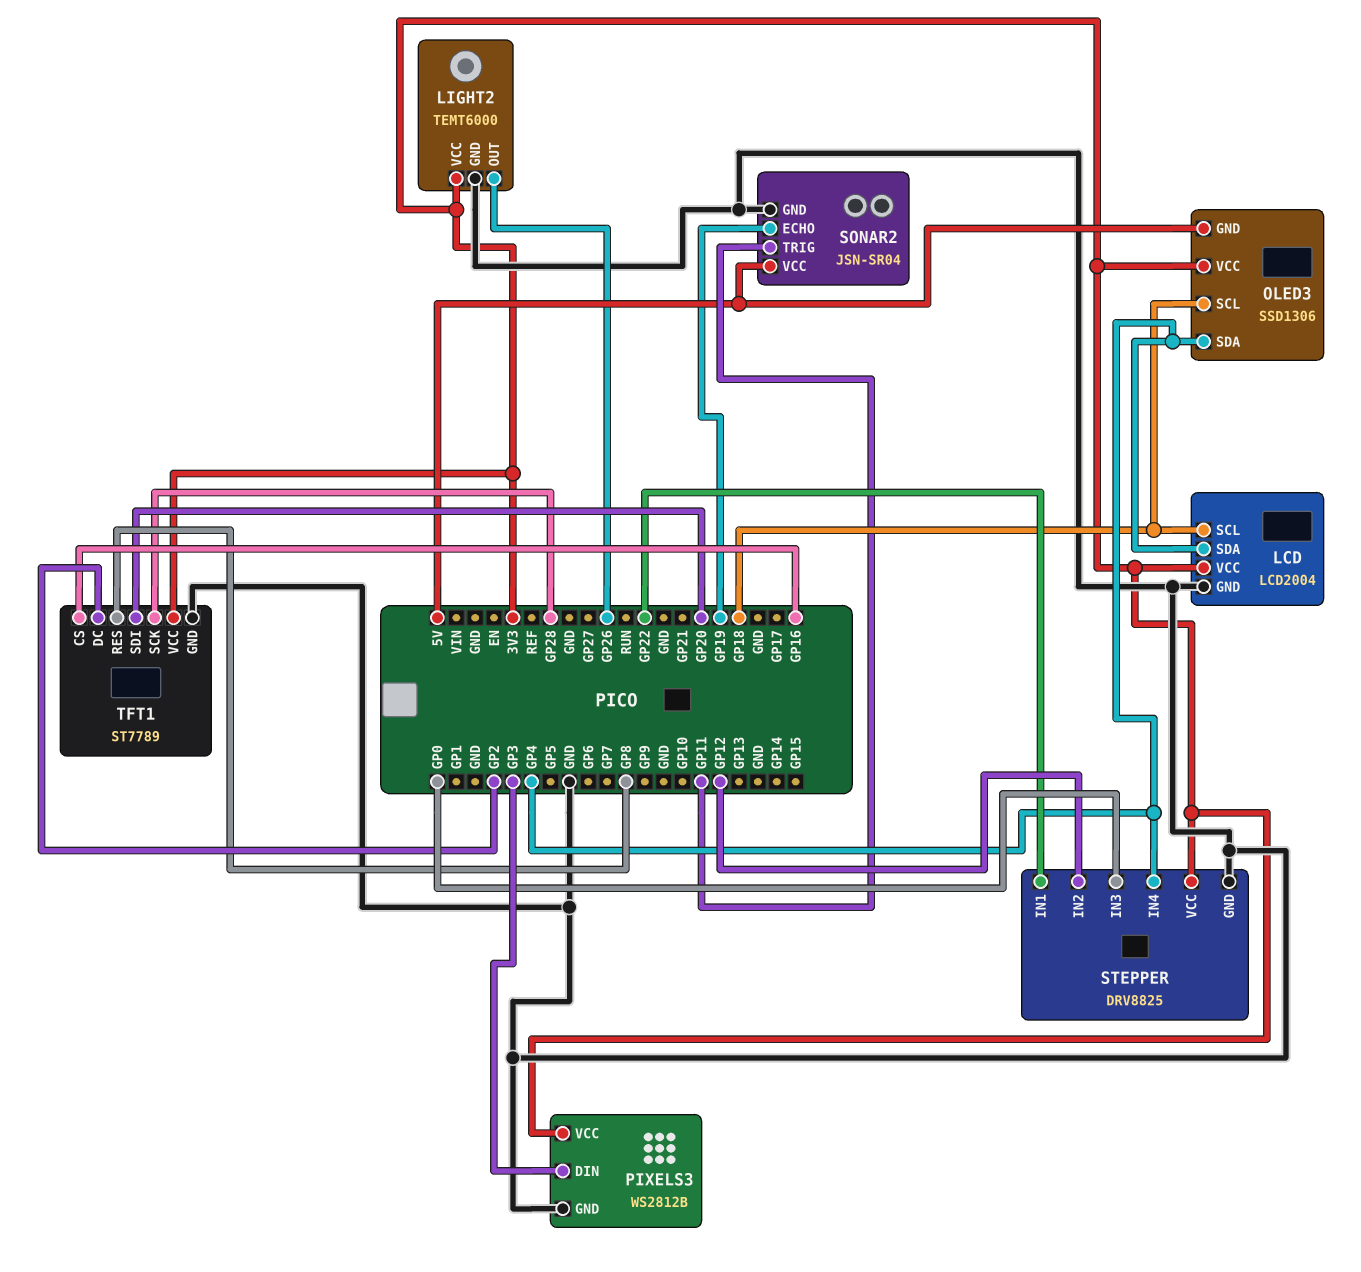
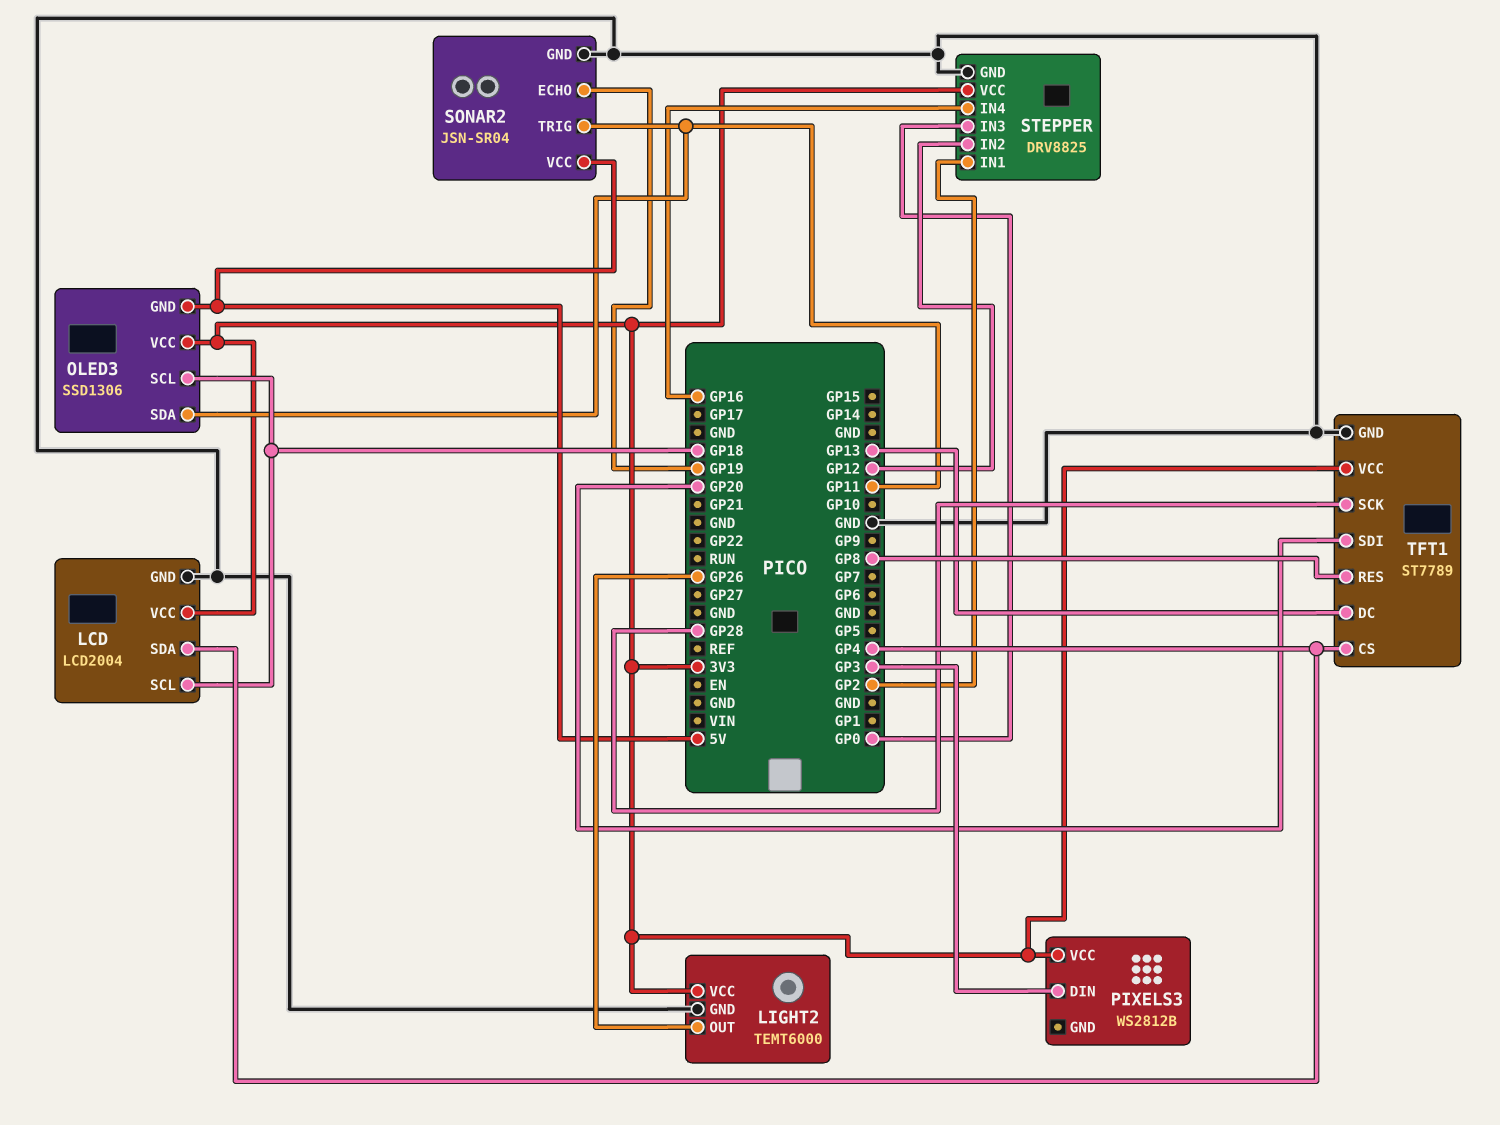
OLED3 pin SDA: GP4 -> GP11
PIXELS3 pin GND: GND -> none
STEPPER pin IN1: GP22 -> GP2
STEPPER pin IN4: GP4 -> GP16
TFT1 pin CS: GP16 -> GP4
TFT1 pin DC: GP2 -> GP13

